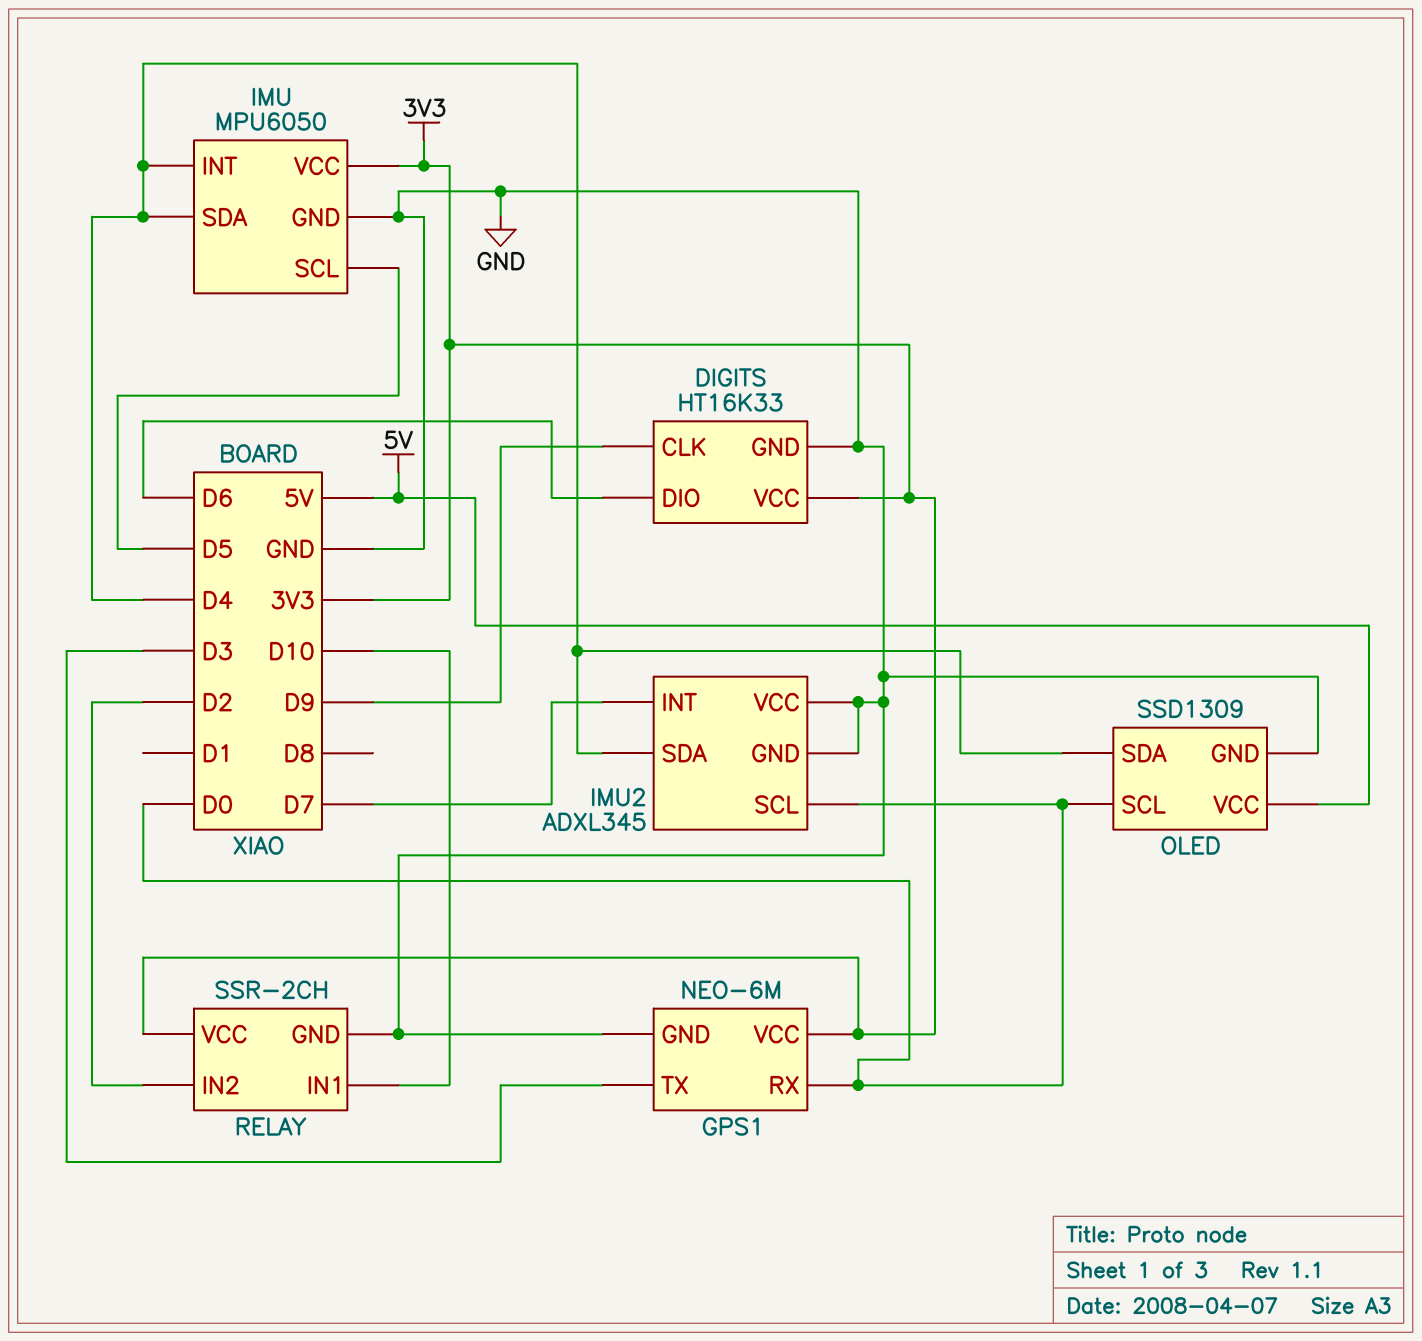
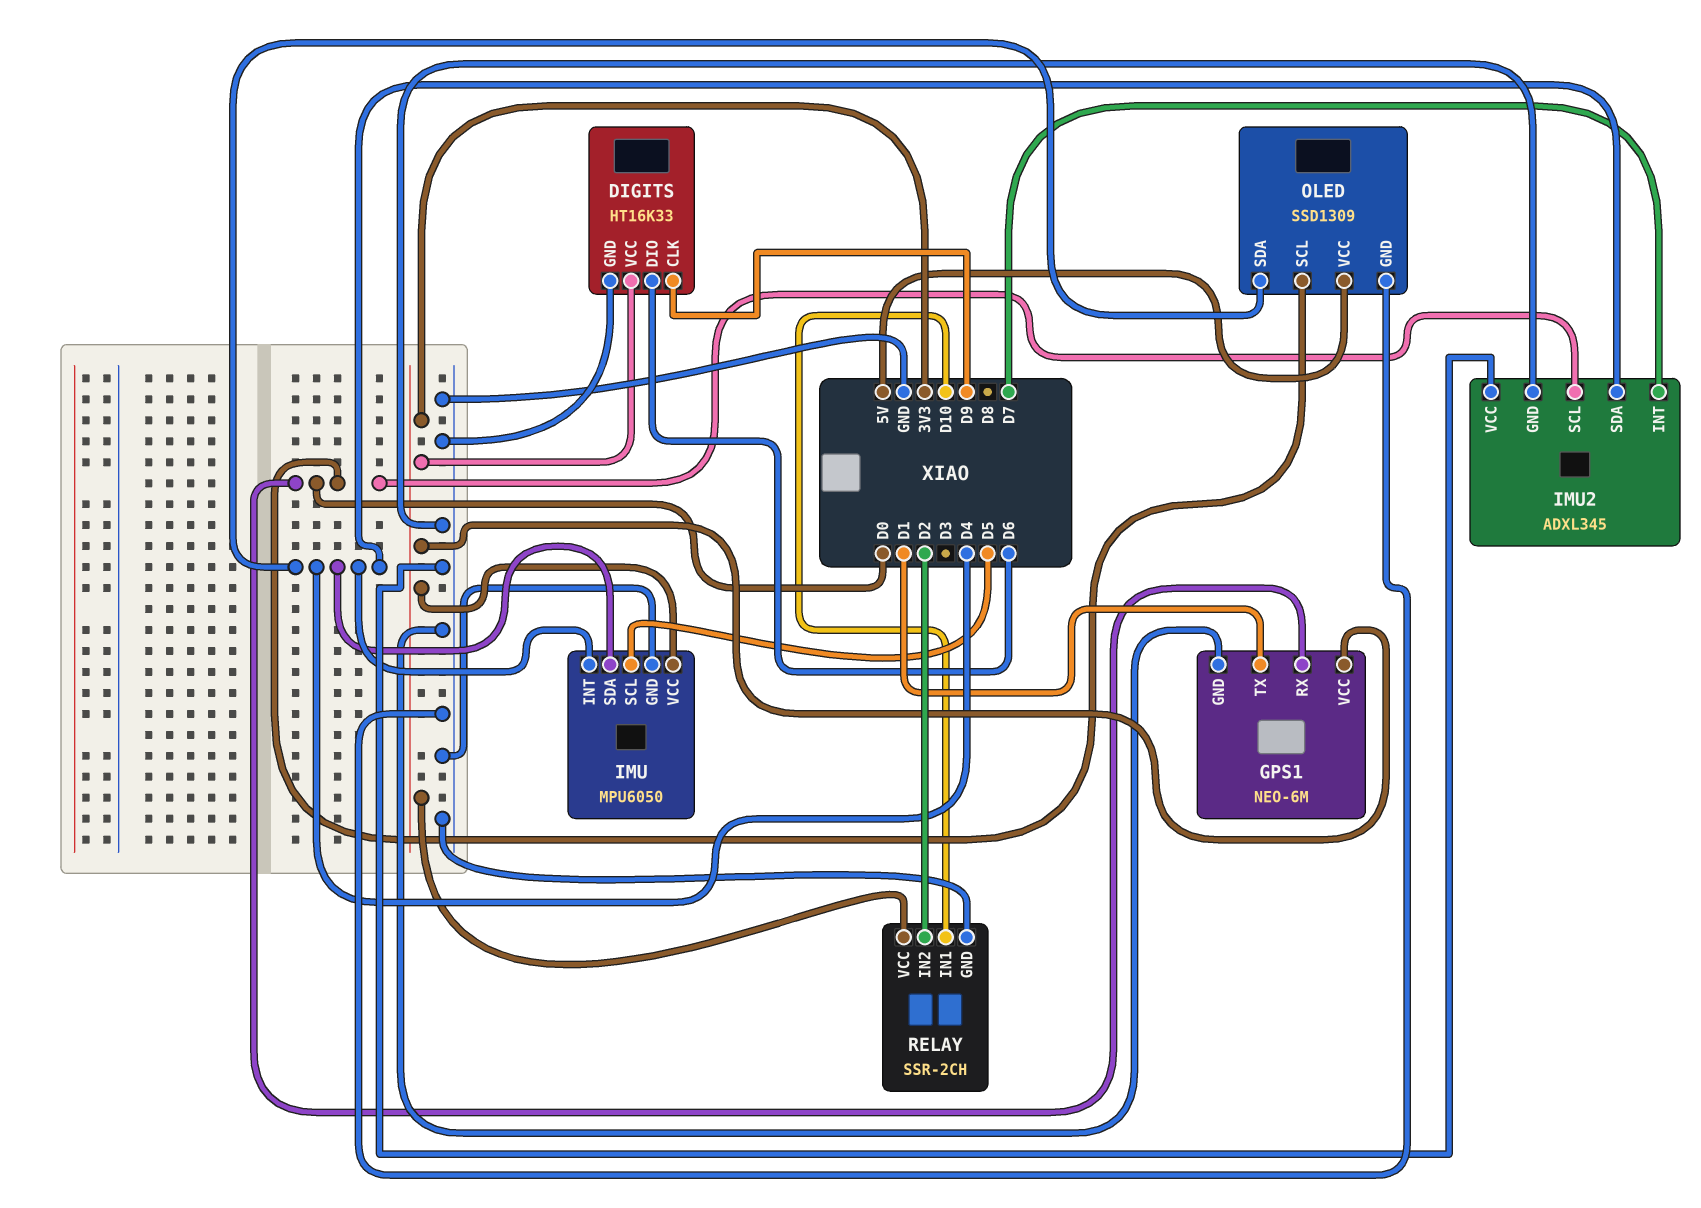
GPS1 pin TX: D3 -> D1

